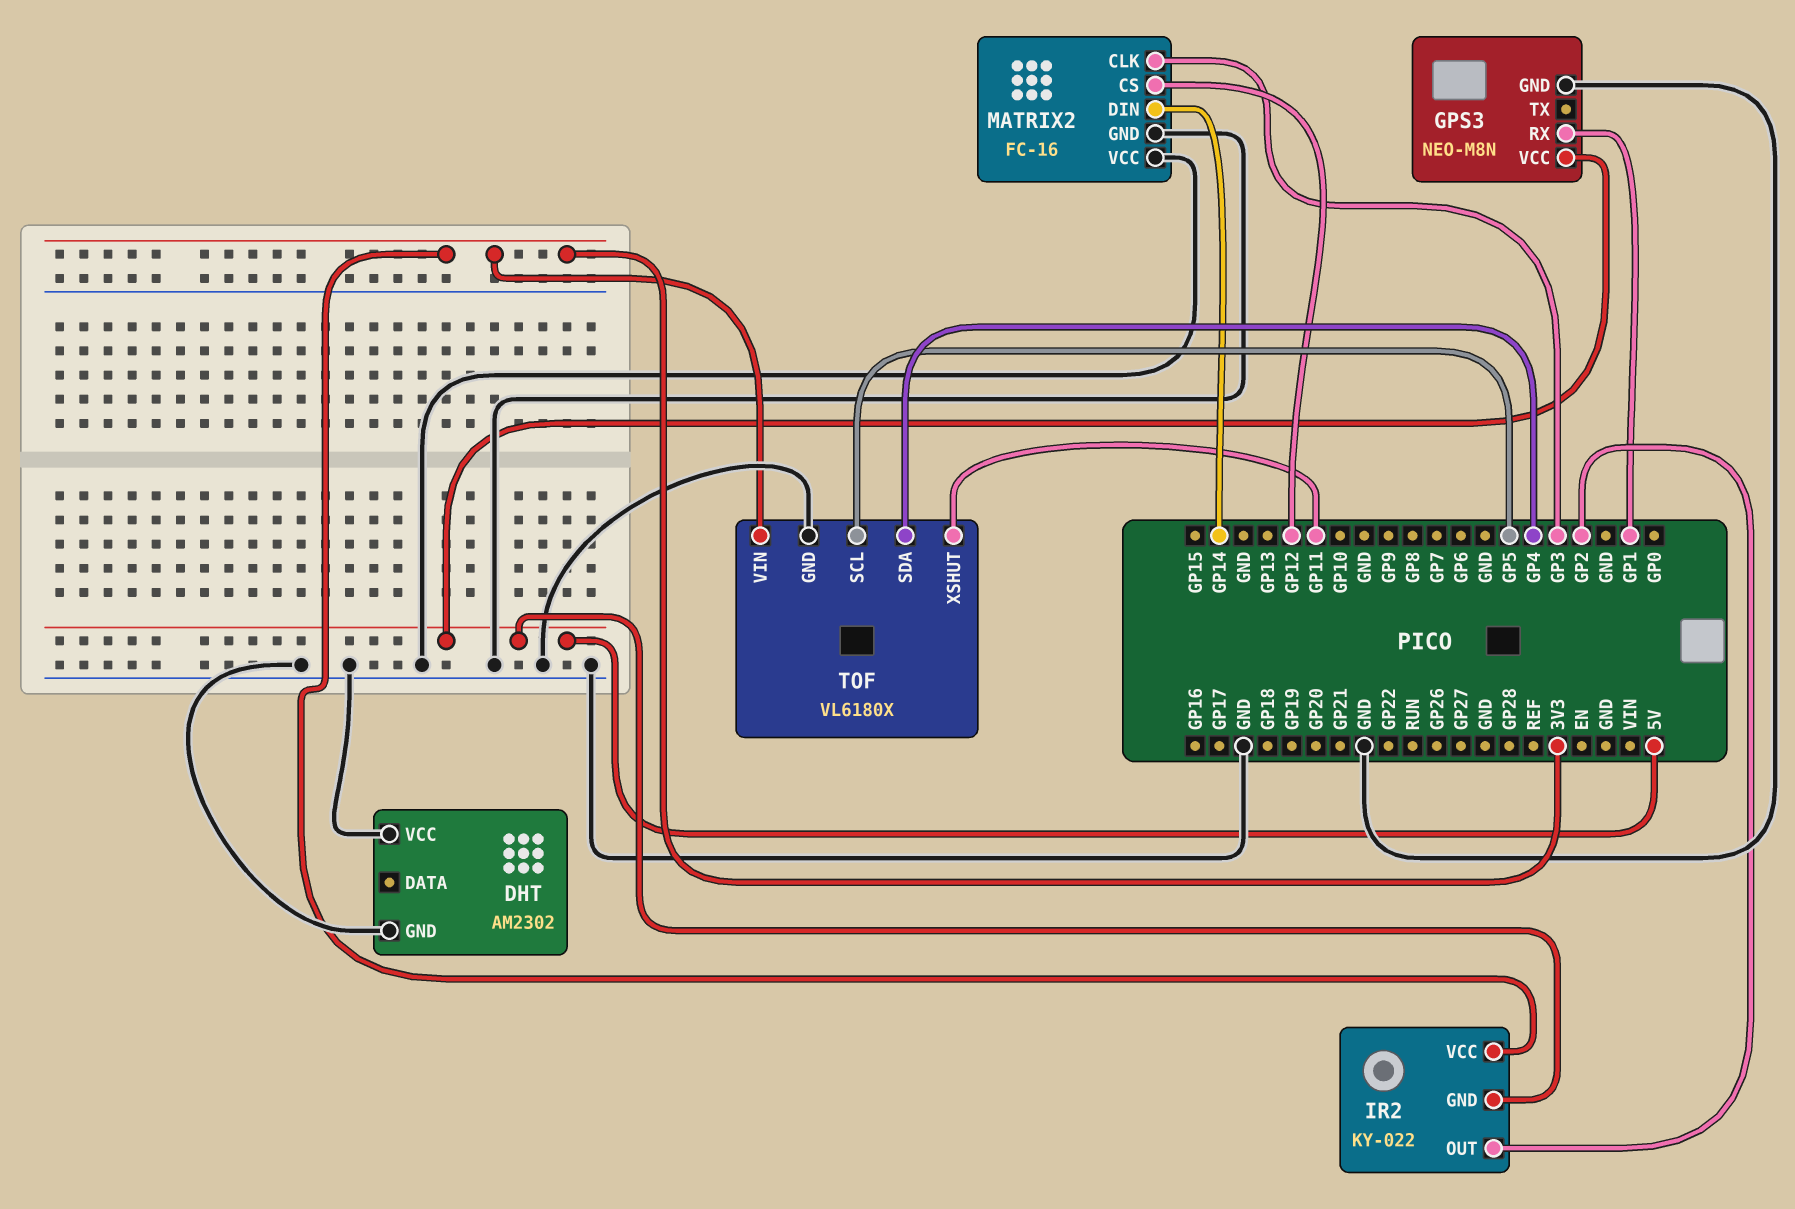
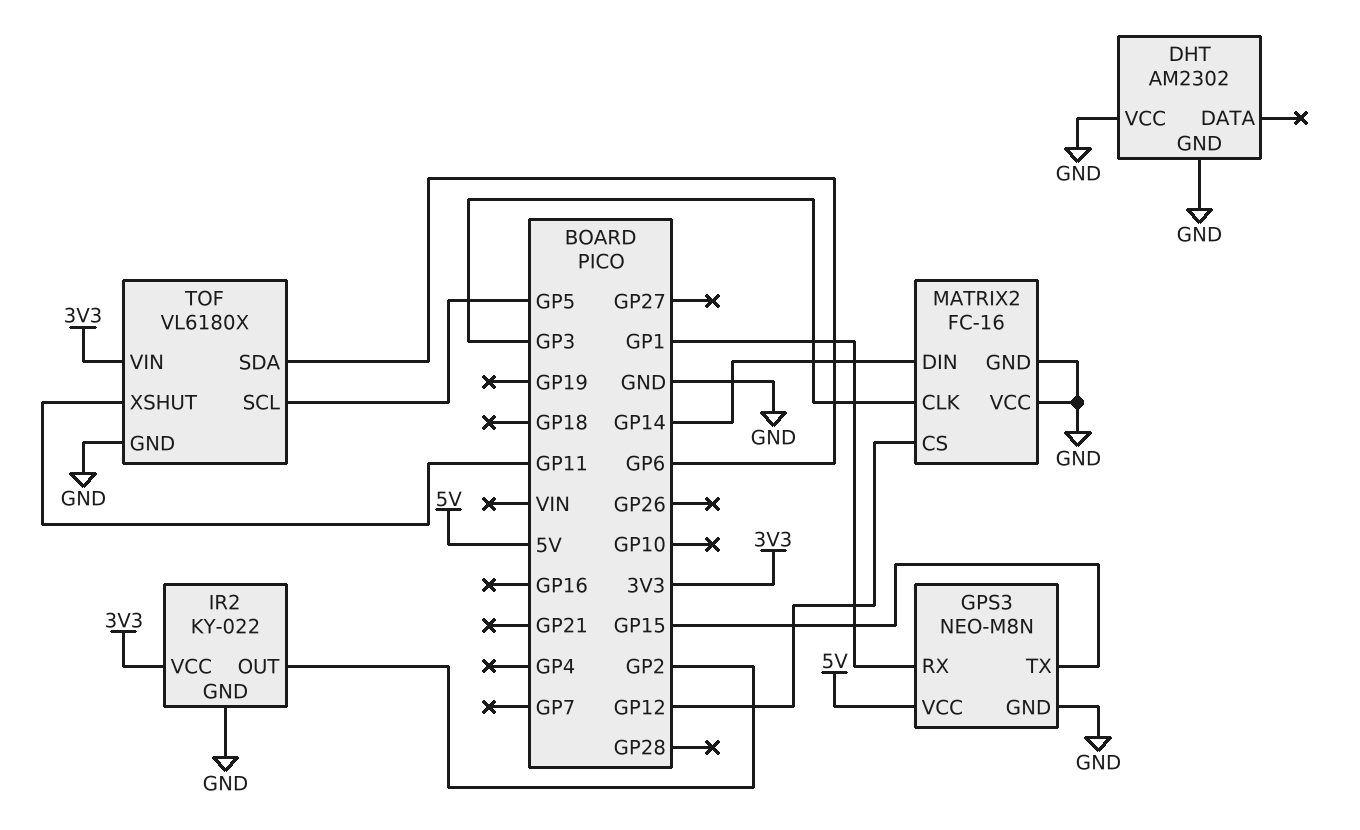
GPS3 pin TX: none -> GP15
IR2 pin GND: 5V -> GND
TOF pin SDA: GP4 -> GP6

